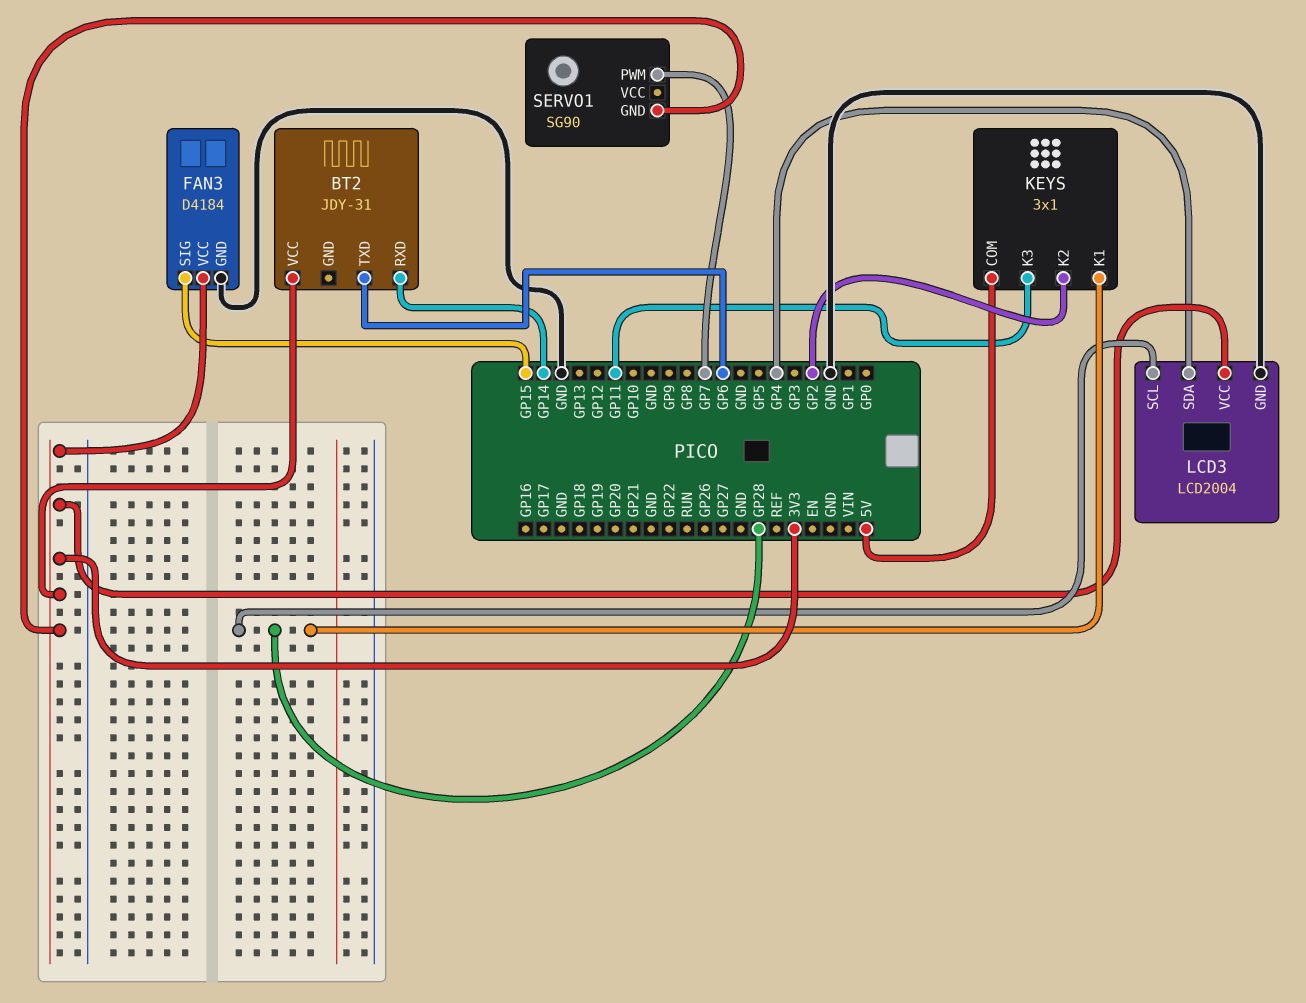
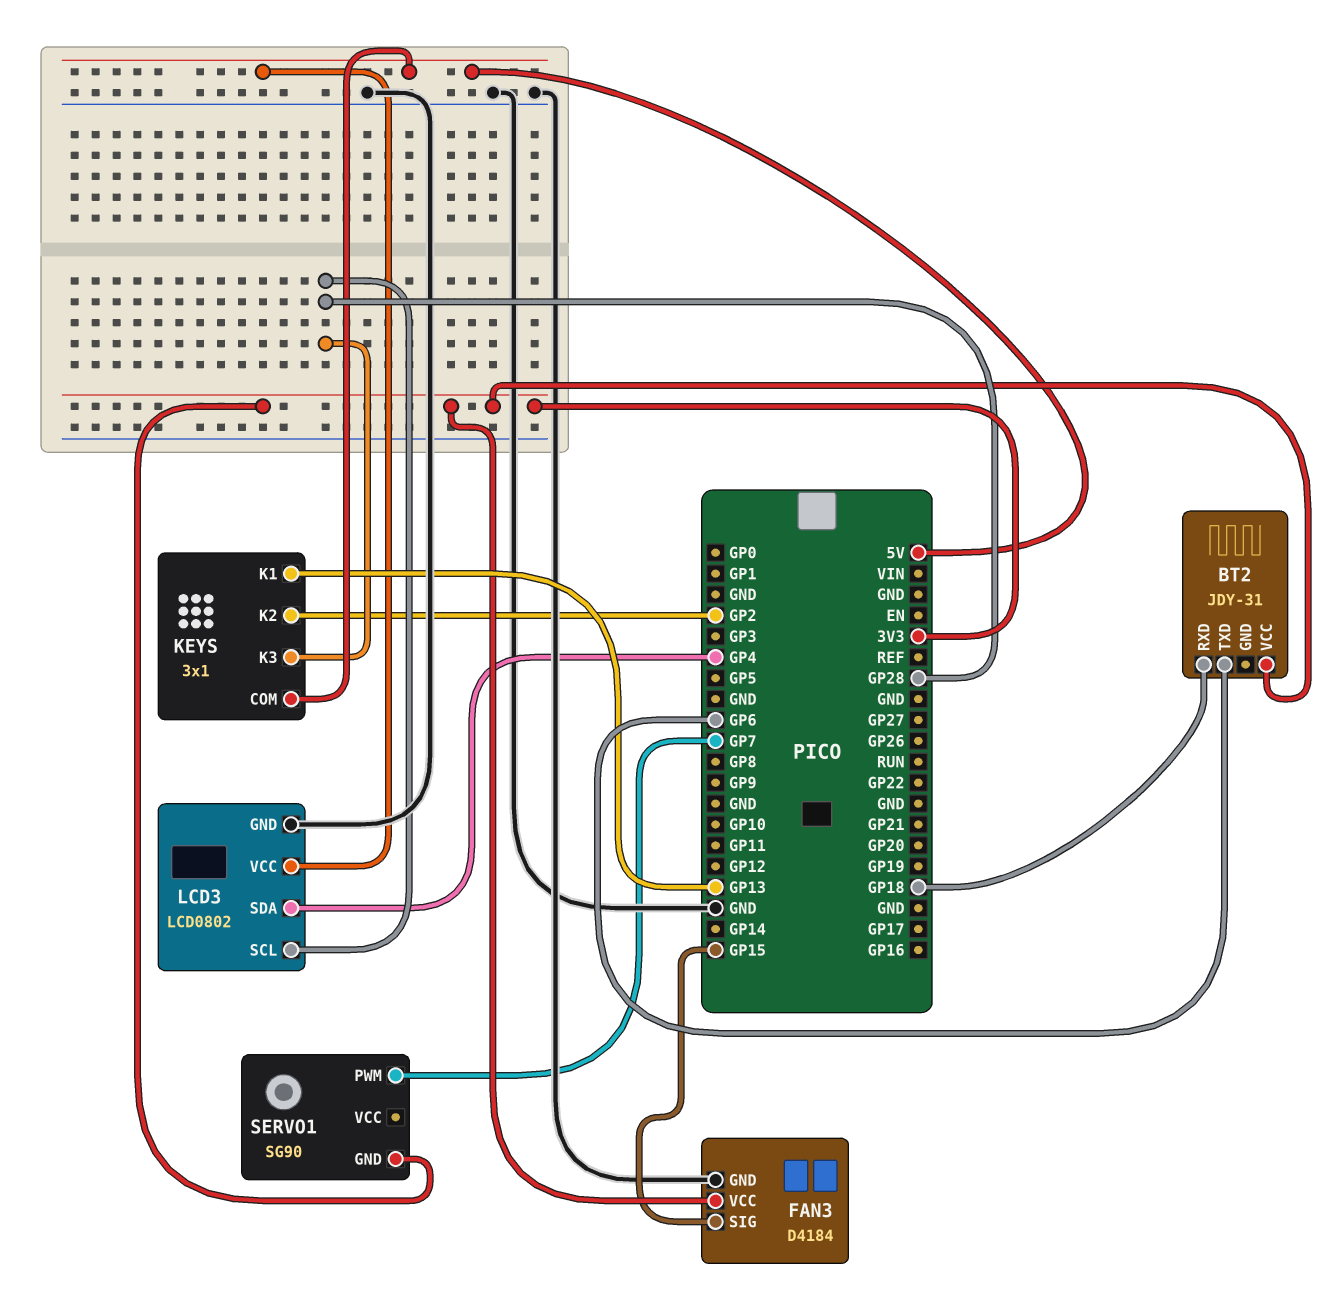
BT2 pin RXD: GP14 -> GP18
KEYS pin K1: GP28 -> GP13
KEYS pin K3: GP11 -> GP28
LCD3: LCD2004 -> LCD0802
LCD3 pin VCC: 3V3 -> 5V

